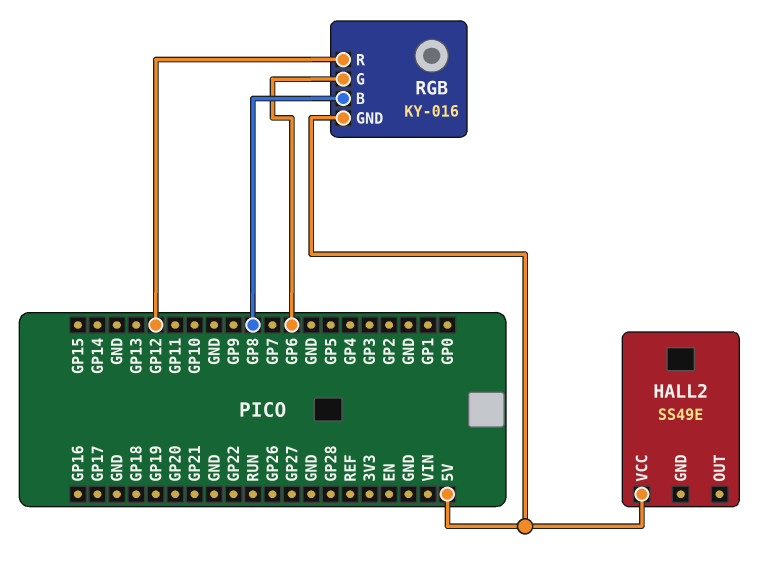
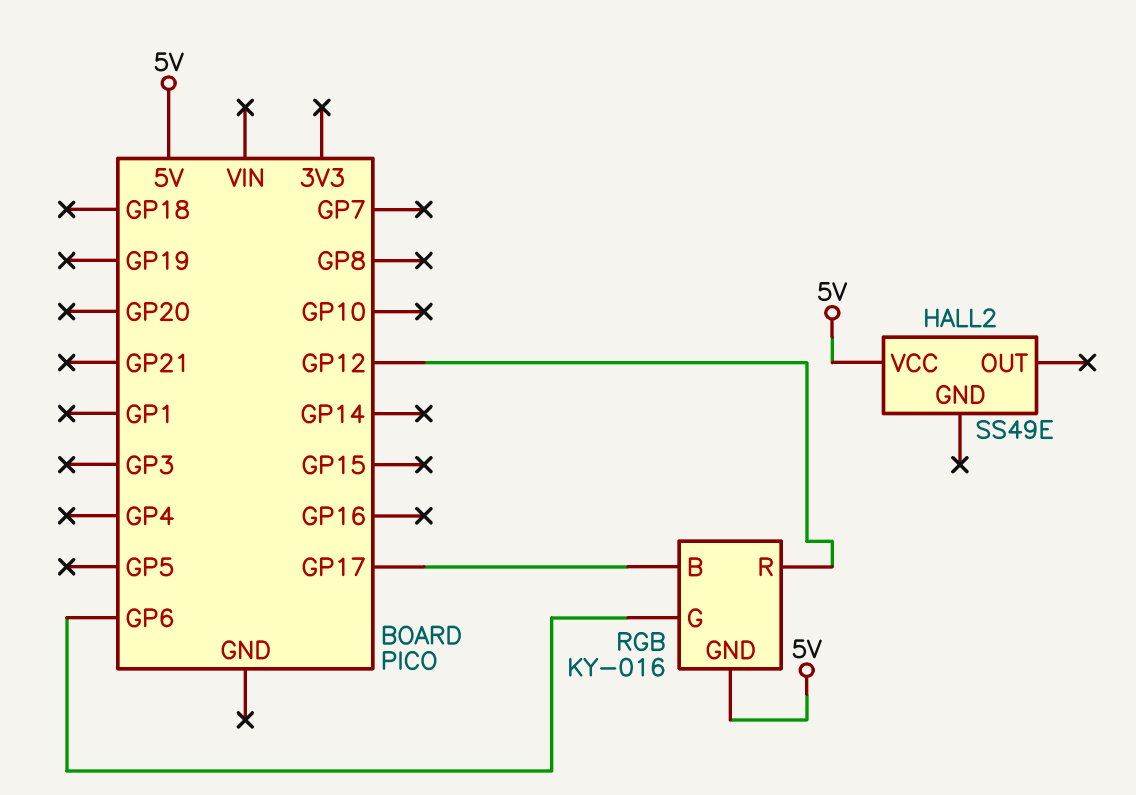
RGB pin B: GP8 -> GP17

